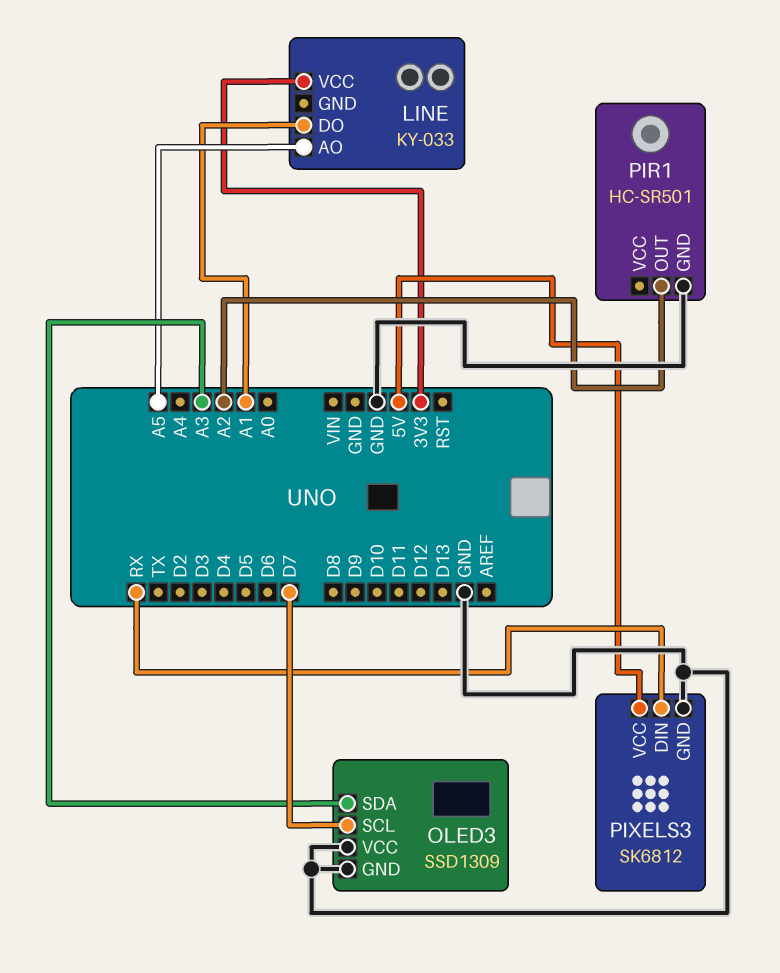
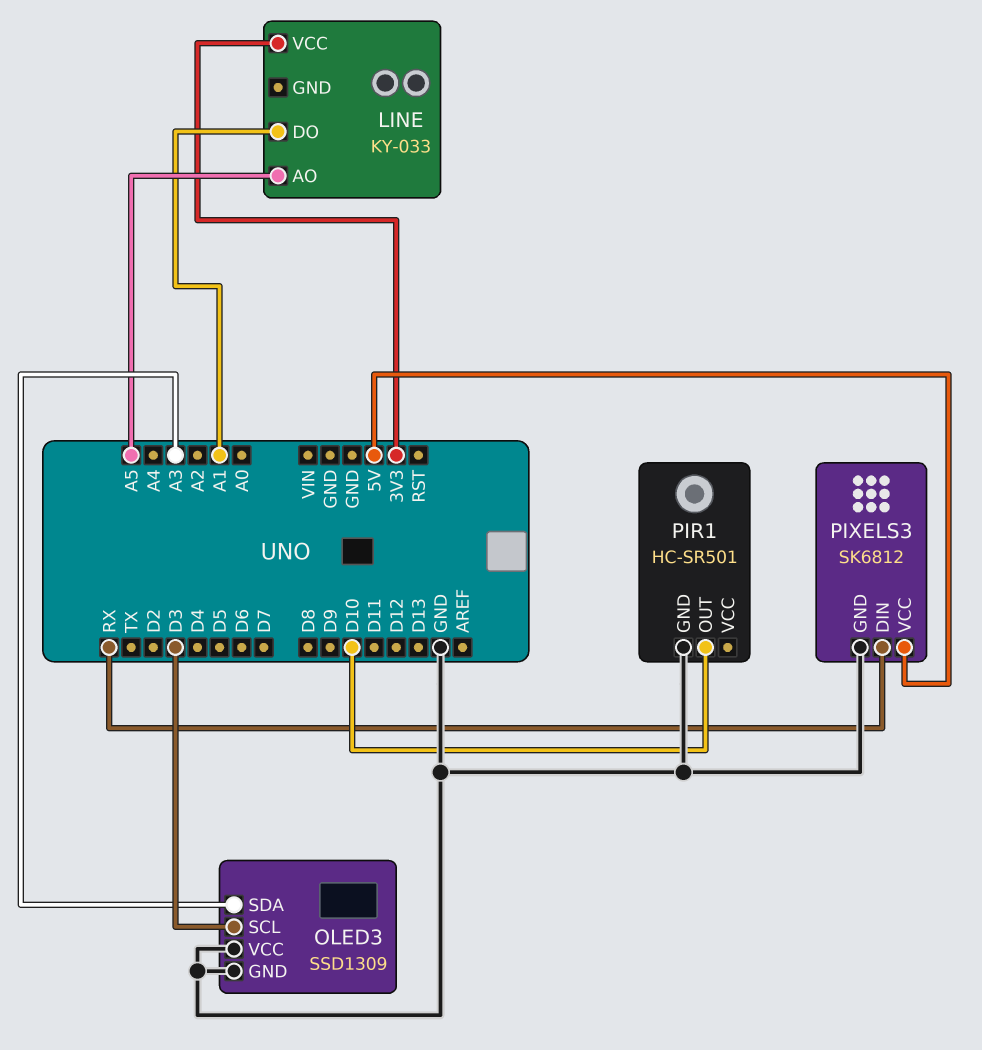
OLED3 pin SCL: D7 -> D3
PIR1 pin OUT: A2 -> D10

